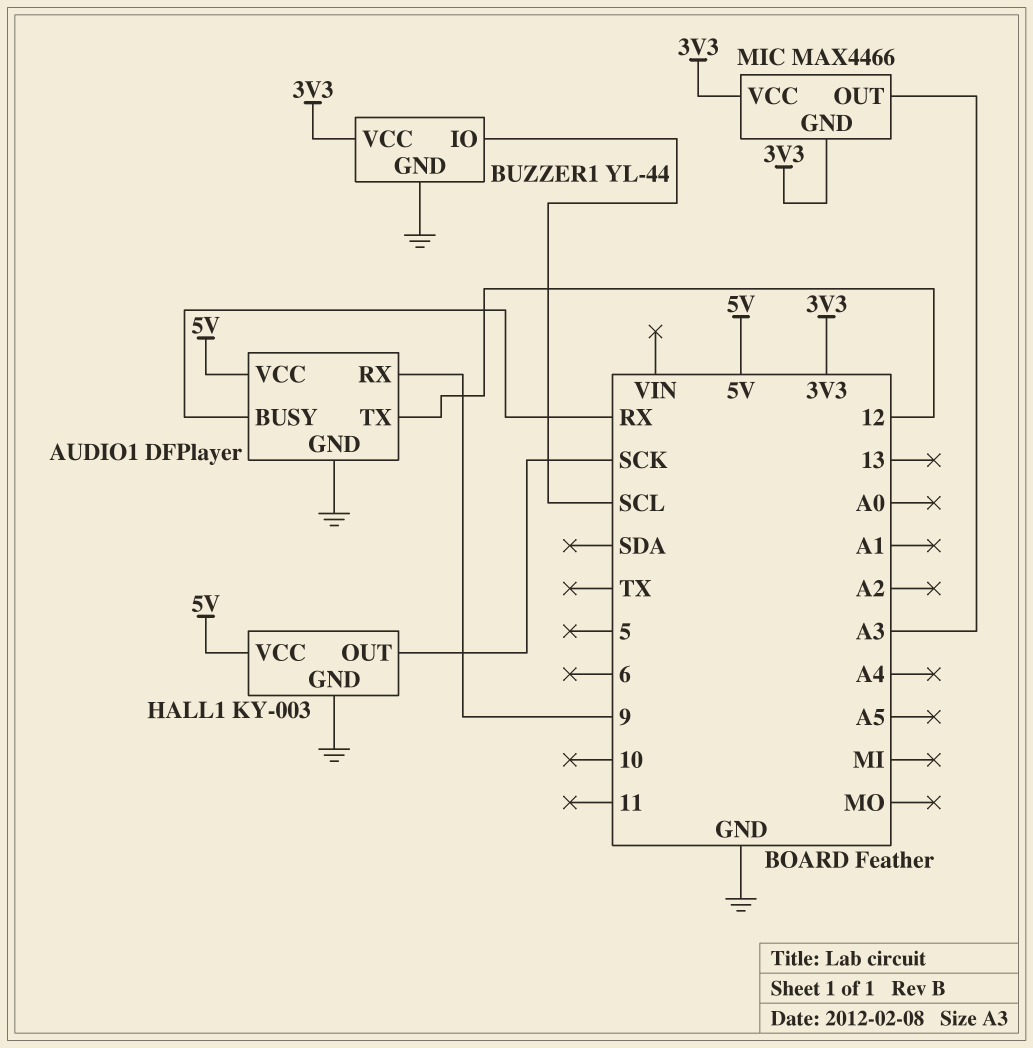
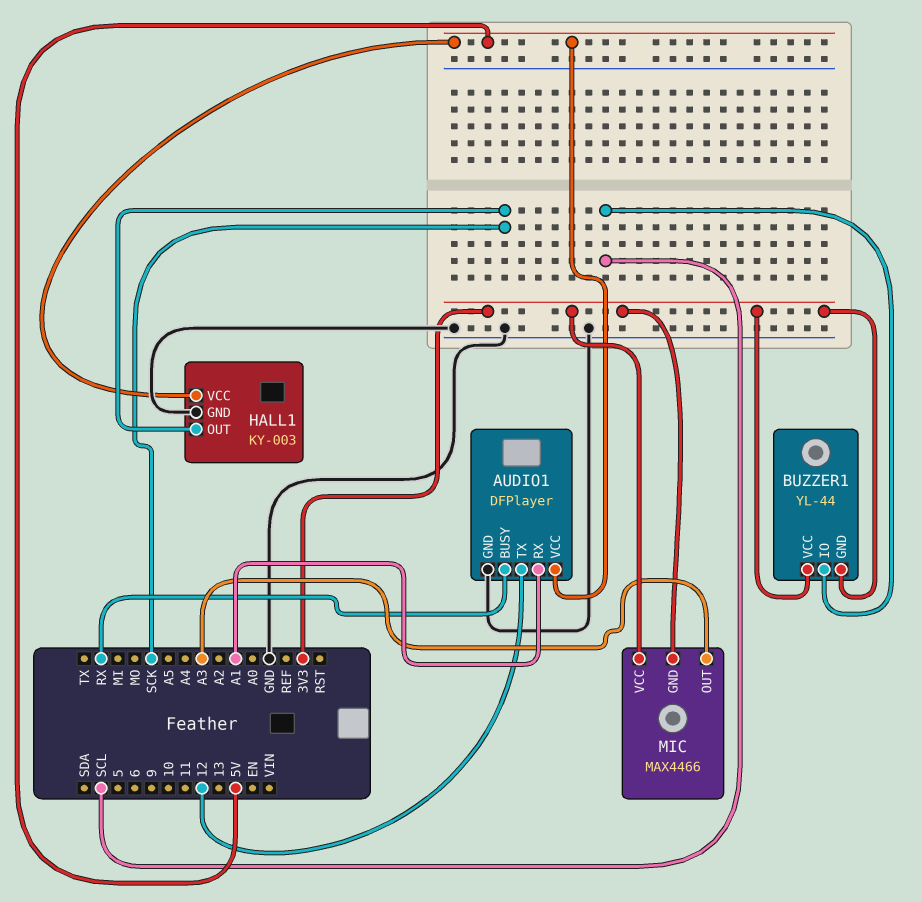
AUDIO1 pin RX: 9 -> A1
BUZZER1 pin GND: GND -> 3V3

